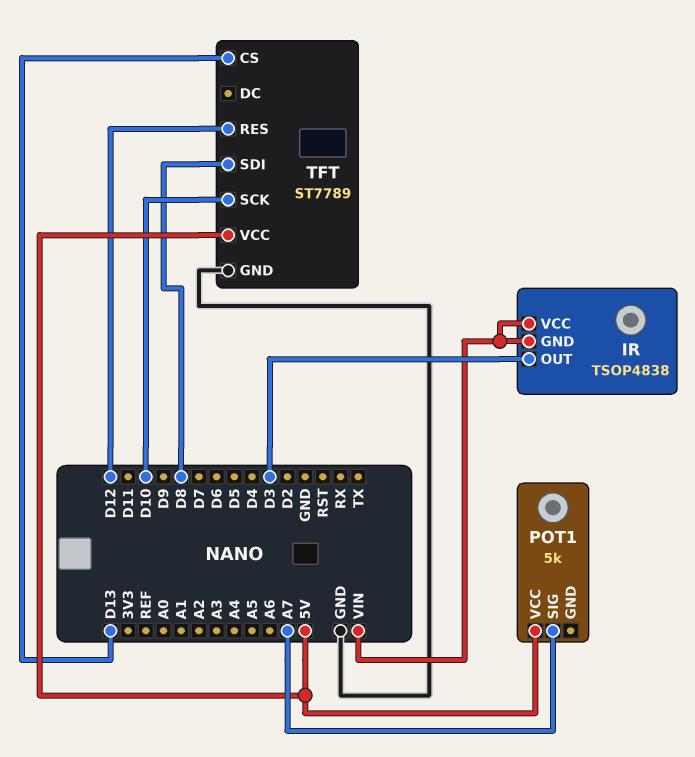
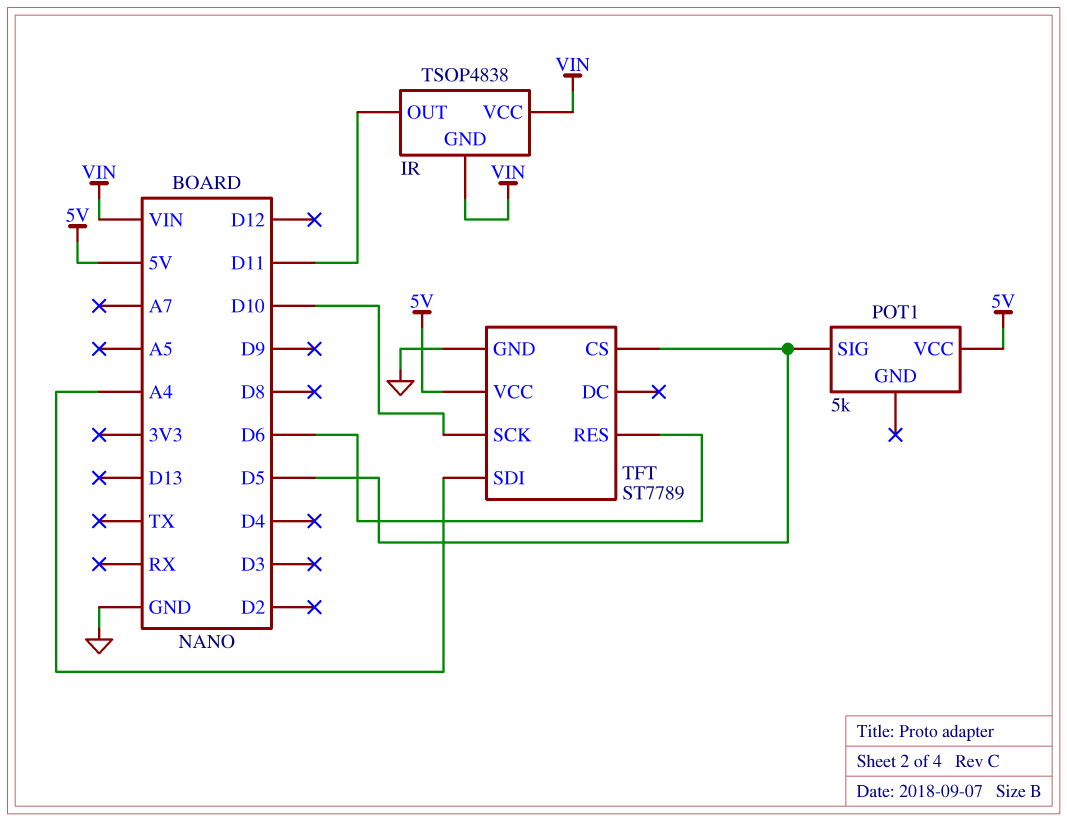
IR pin OUT: D3 -> D11
POT1 pin SIG: A7 -> D5
TFT pin CS: D13 -> D5
TFT pin RES: D12 -> D6
TFT pin SDI: D8 -> A4

